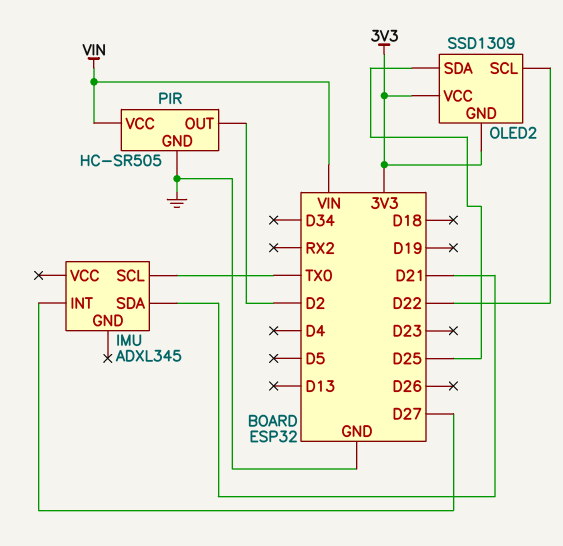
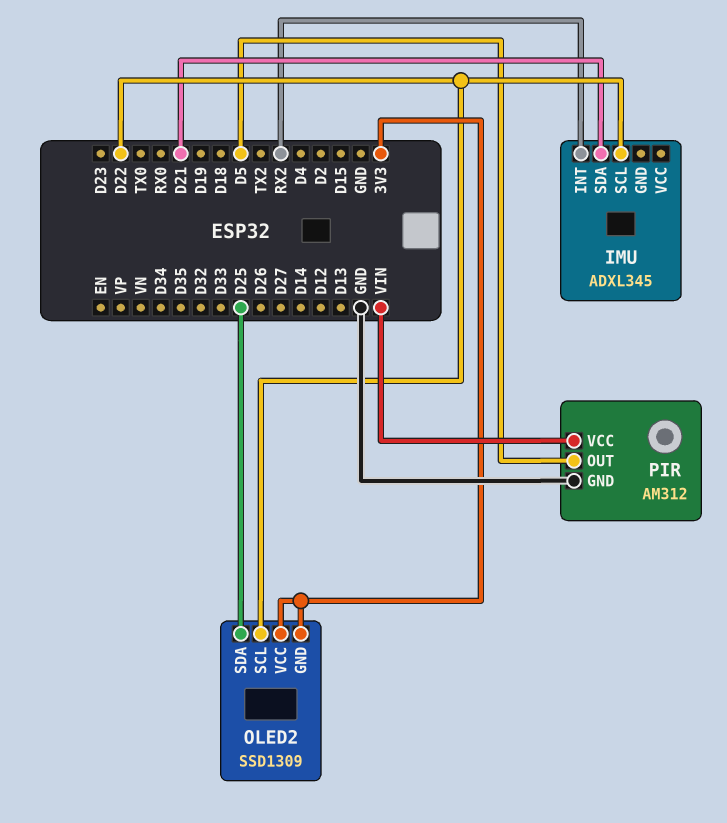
IMU pin INT: D27 -> RX2
IMU pin SCL: TX0 -> D22
PIR: HC-SR505 -> AM312
PIR pin OUT: D2 -> D5

